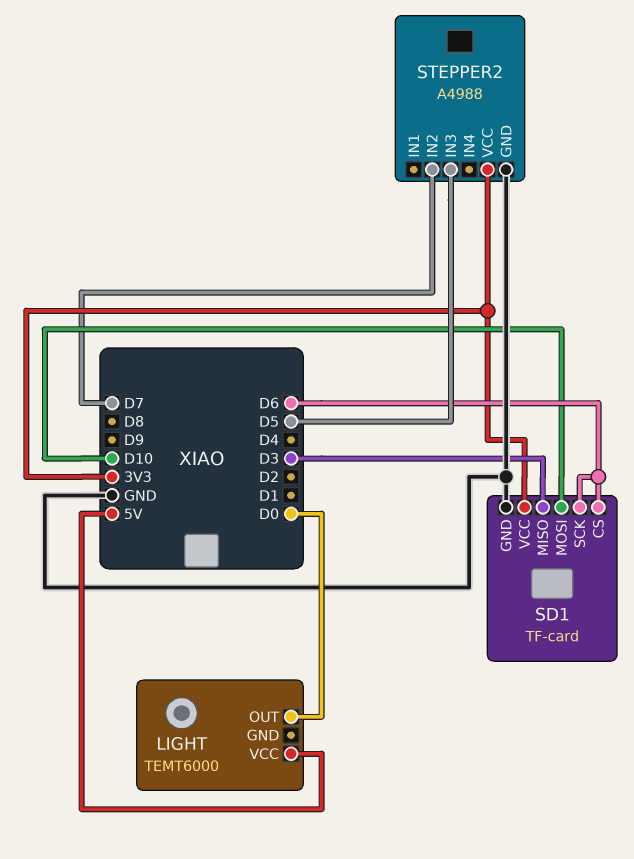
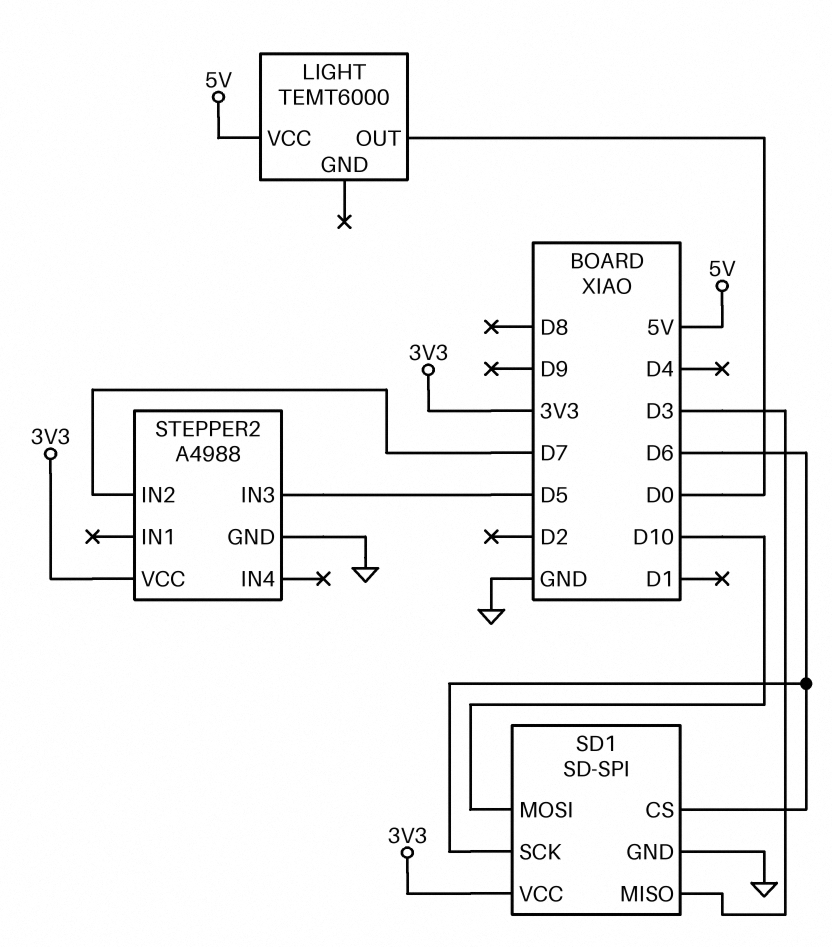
SD1: TF-card -> SD-SPI

